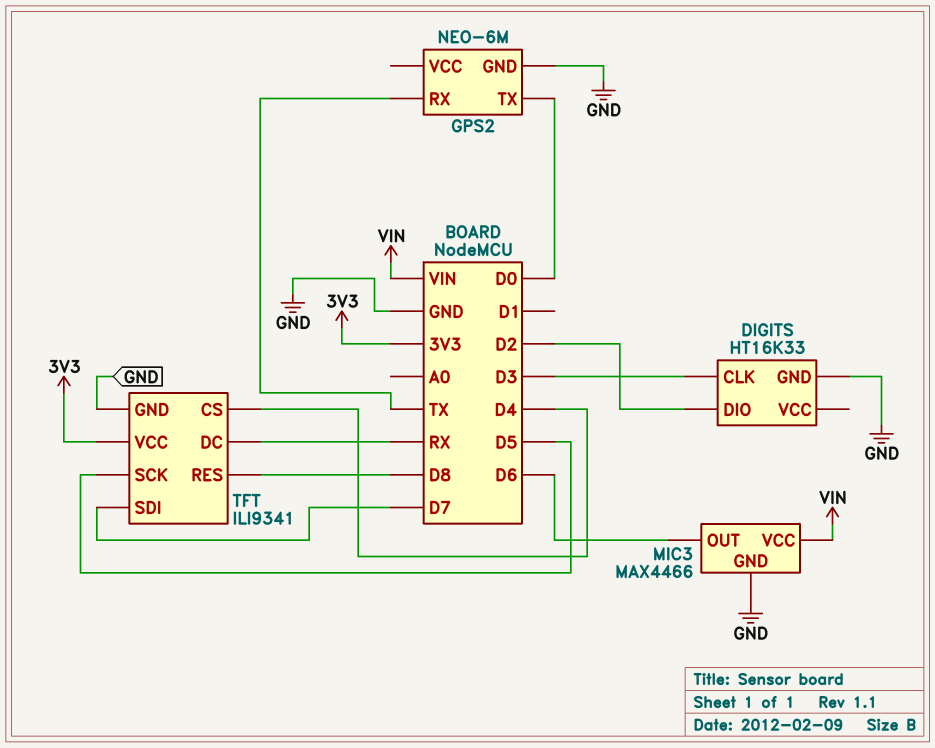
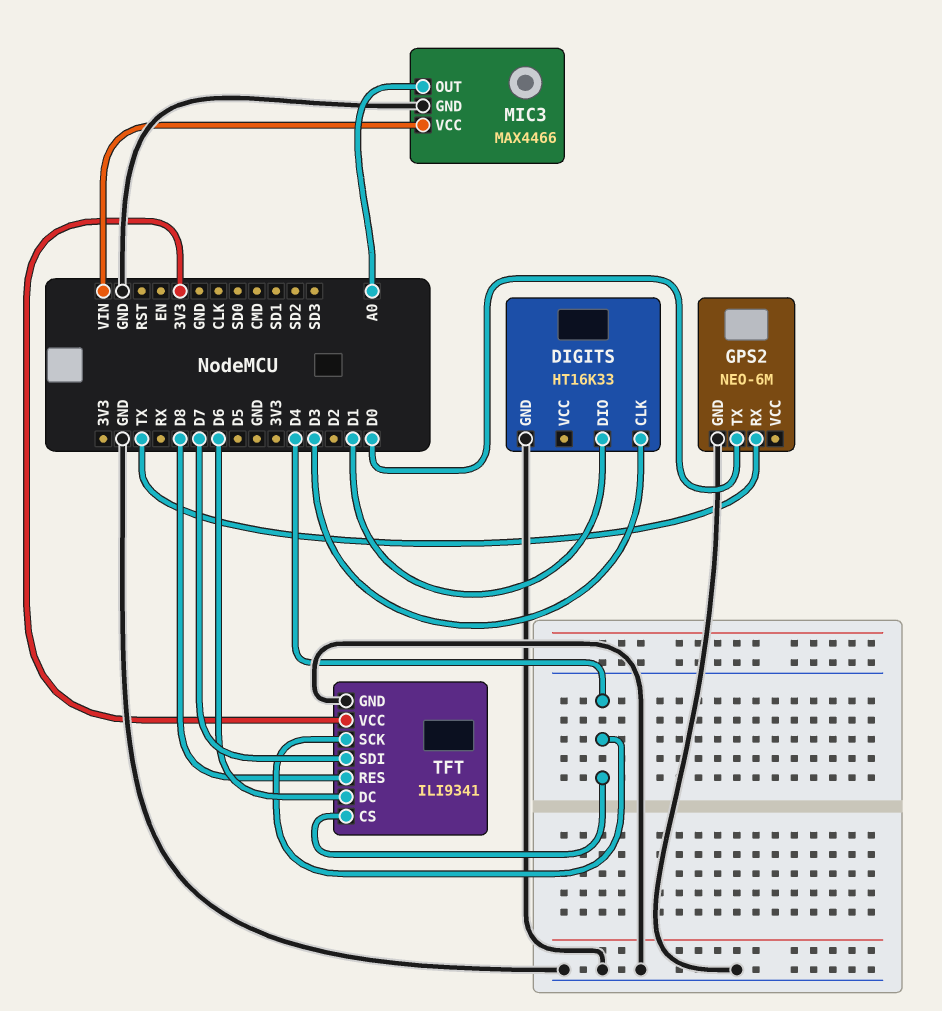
DIGITS pin DIO: D2 -> D1
MIC3 pin OUT: D6 -> A0
TFT pin DC: RX -> D6
TFT pin SCK: D5 -> D4

